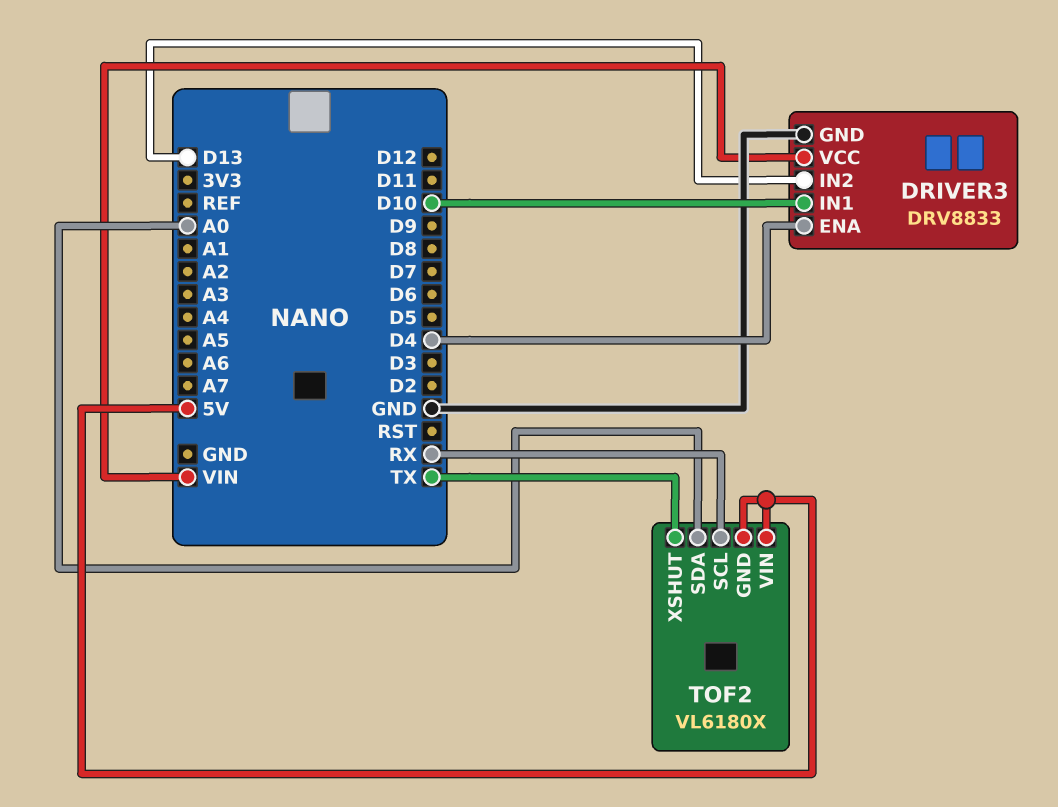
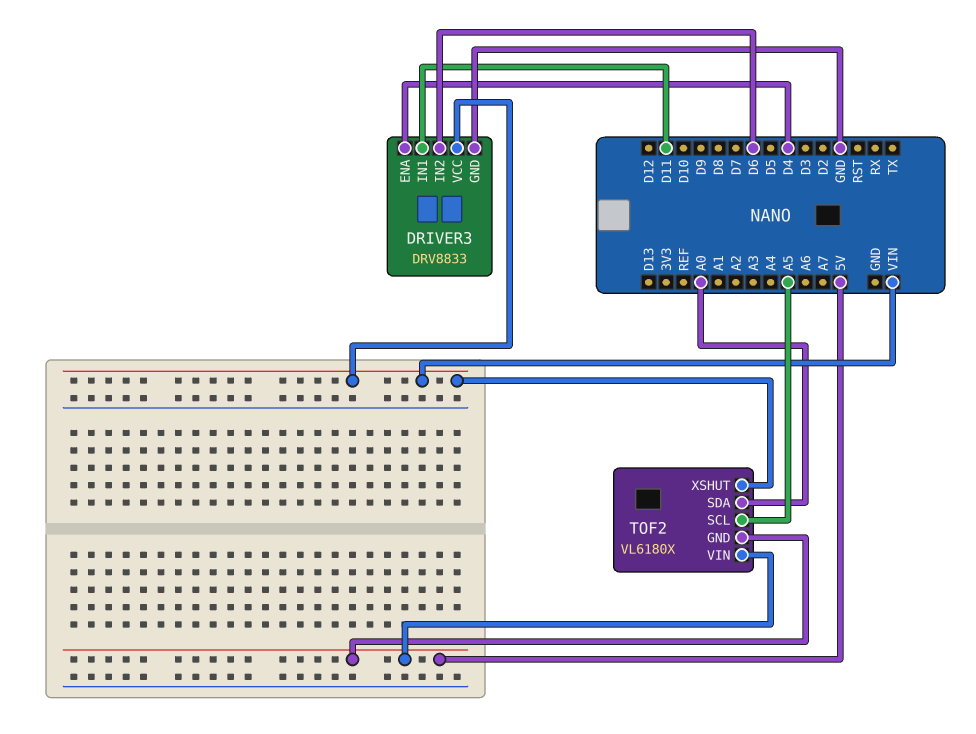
DRIVER3 pin IN1: D10 -> D11
DRIVER3 pin IN2: D13 -> D6
TOF2 pin SCL: RX -> A5
TOF2 pin XSHUT: TX -> VIN

